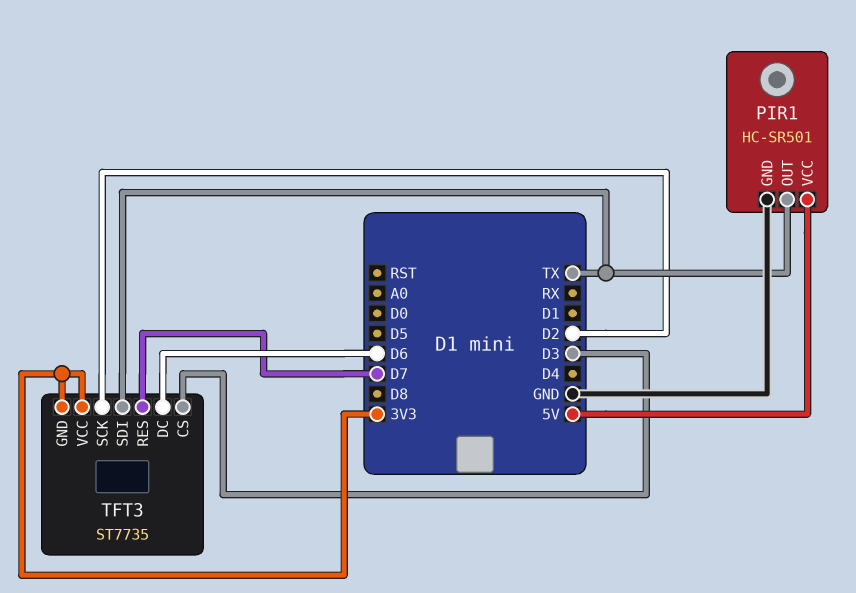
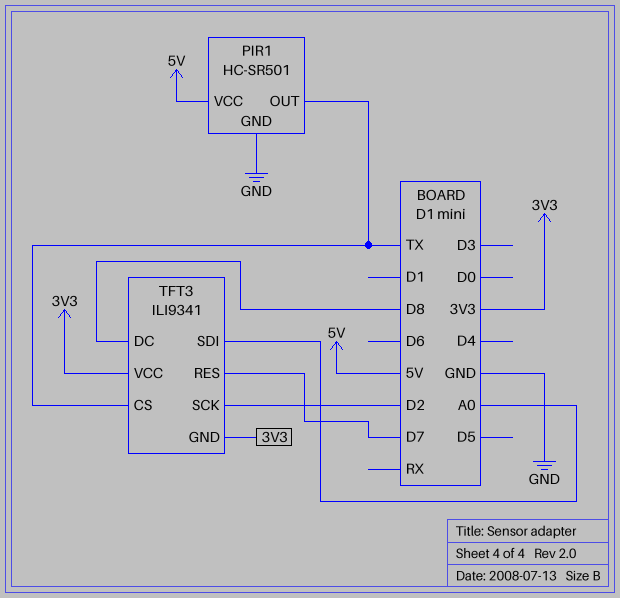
TFT3: ST7735 -> ILI9341
TFT3 pin CS: D3 -> TX
TFT3 pin DC: D6 -> D8
TFT3 pin SDI: TX -> A0

